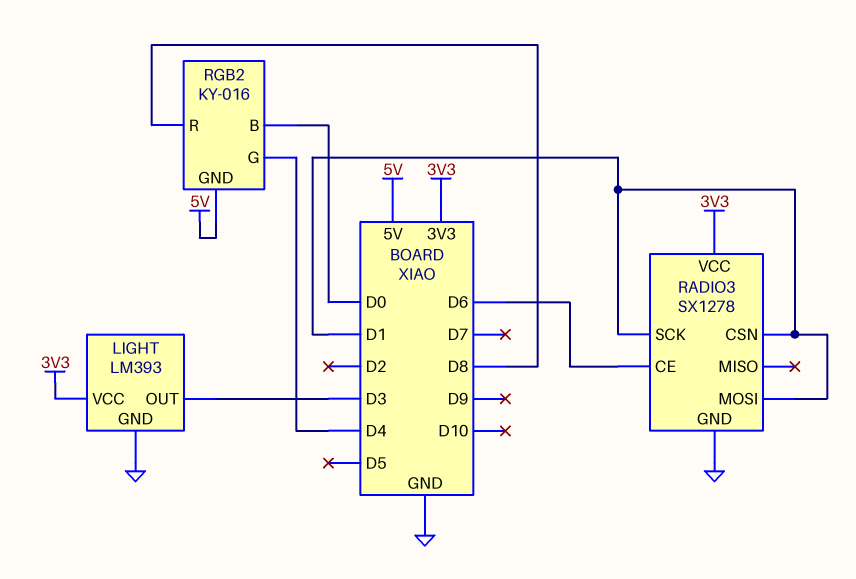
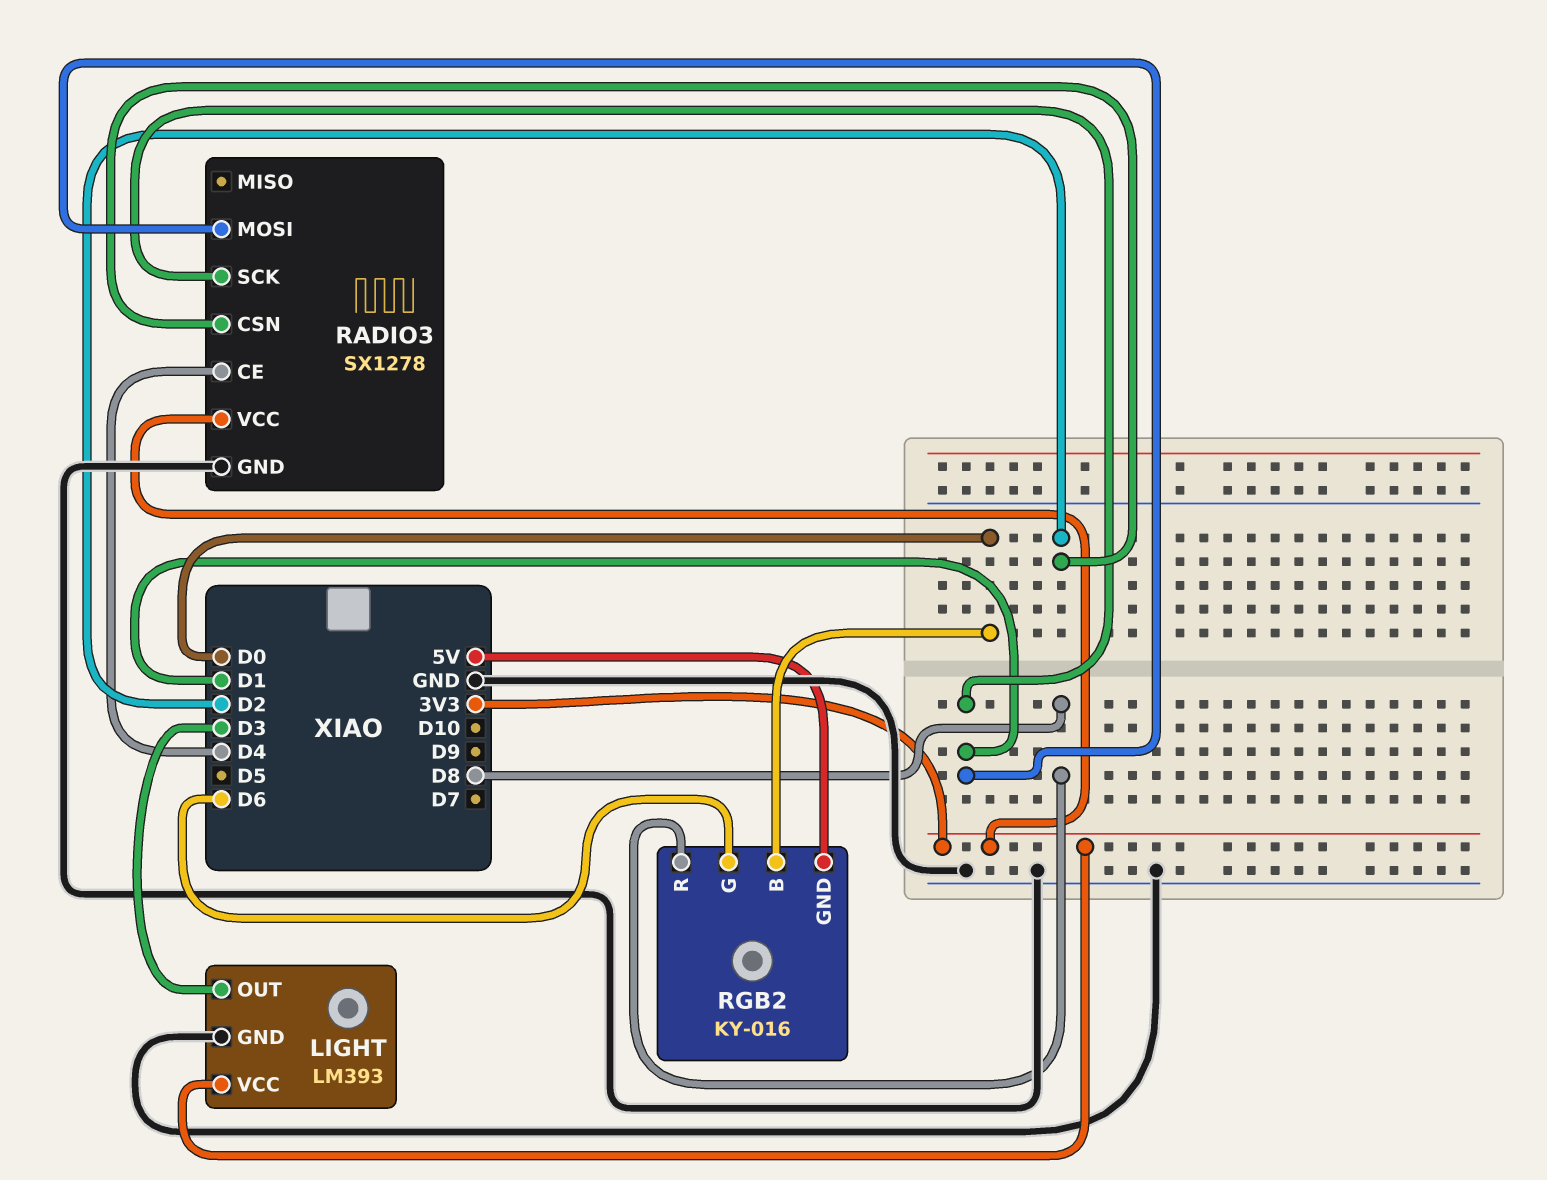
RADIO3 pin CE: D6 -> D4
RADIO3 pin CSN: D1 -> D2
RGB2 pin G: D4 -> D6

